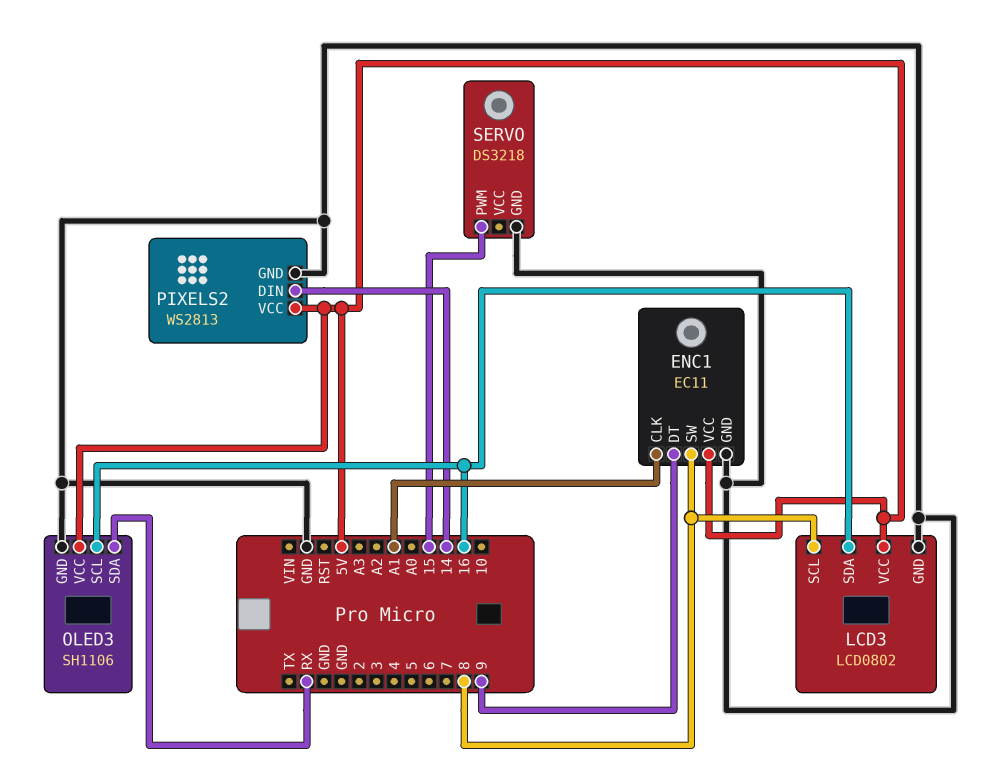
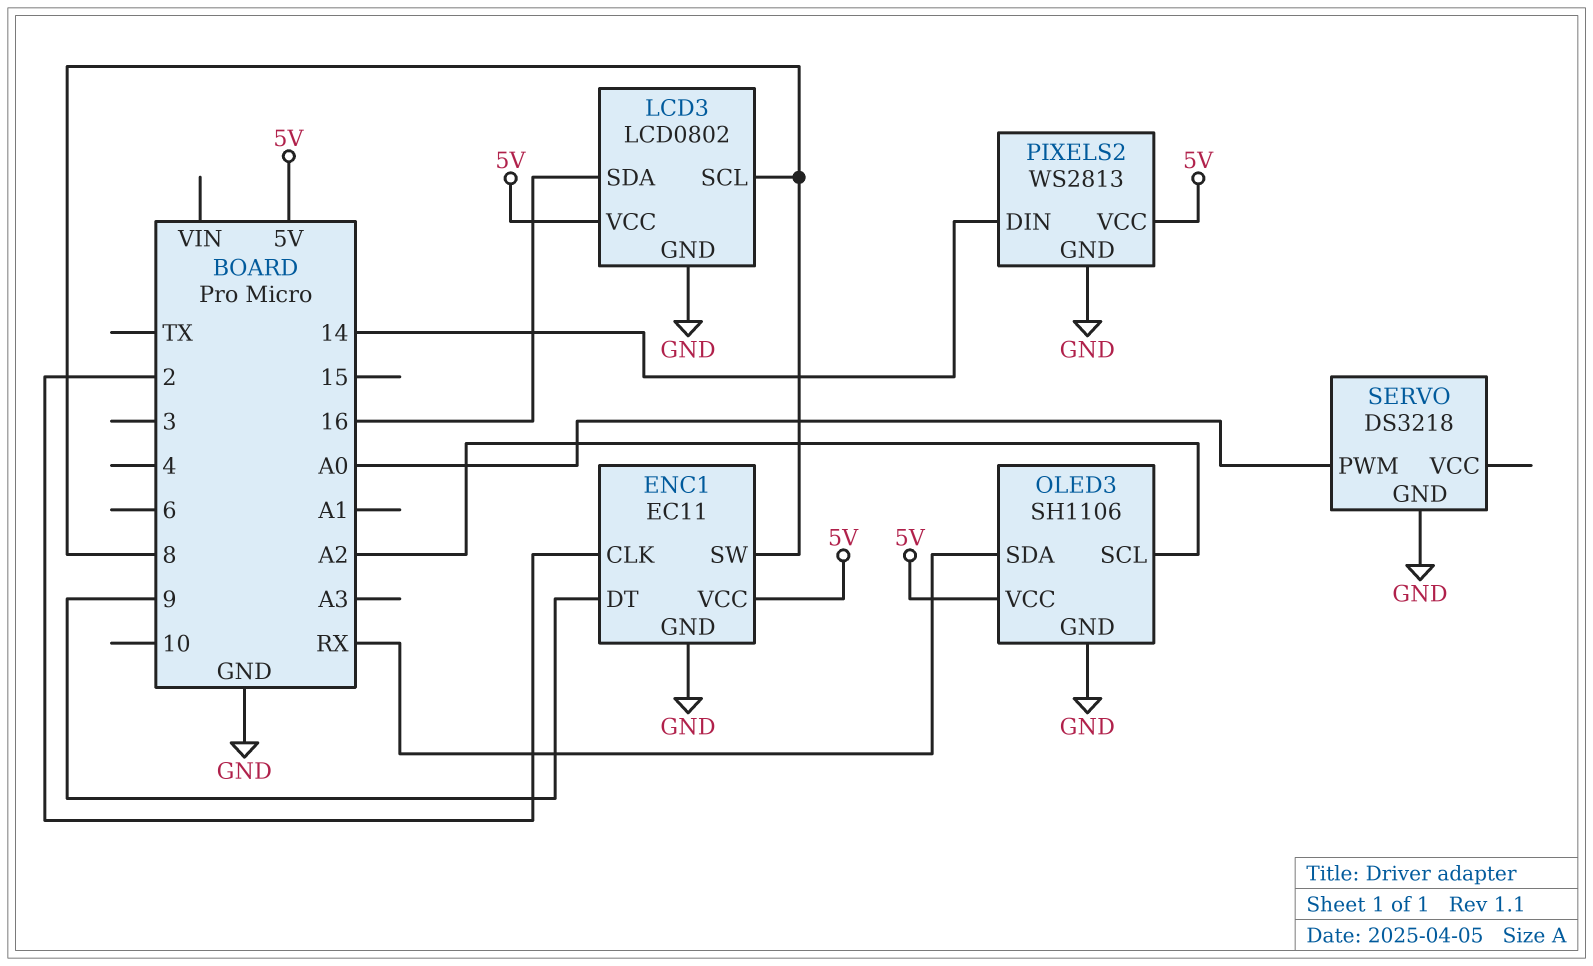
ENC1 pin CLK: A1 -> 2
OLED3 pin SCL: 16 -> A2
SERVO pin PWM: 15 -> A0

